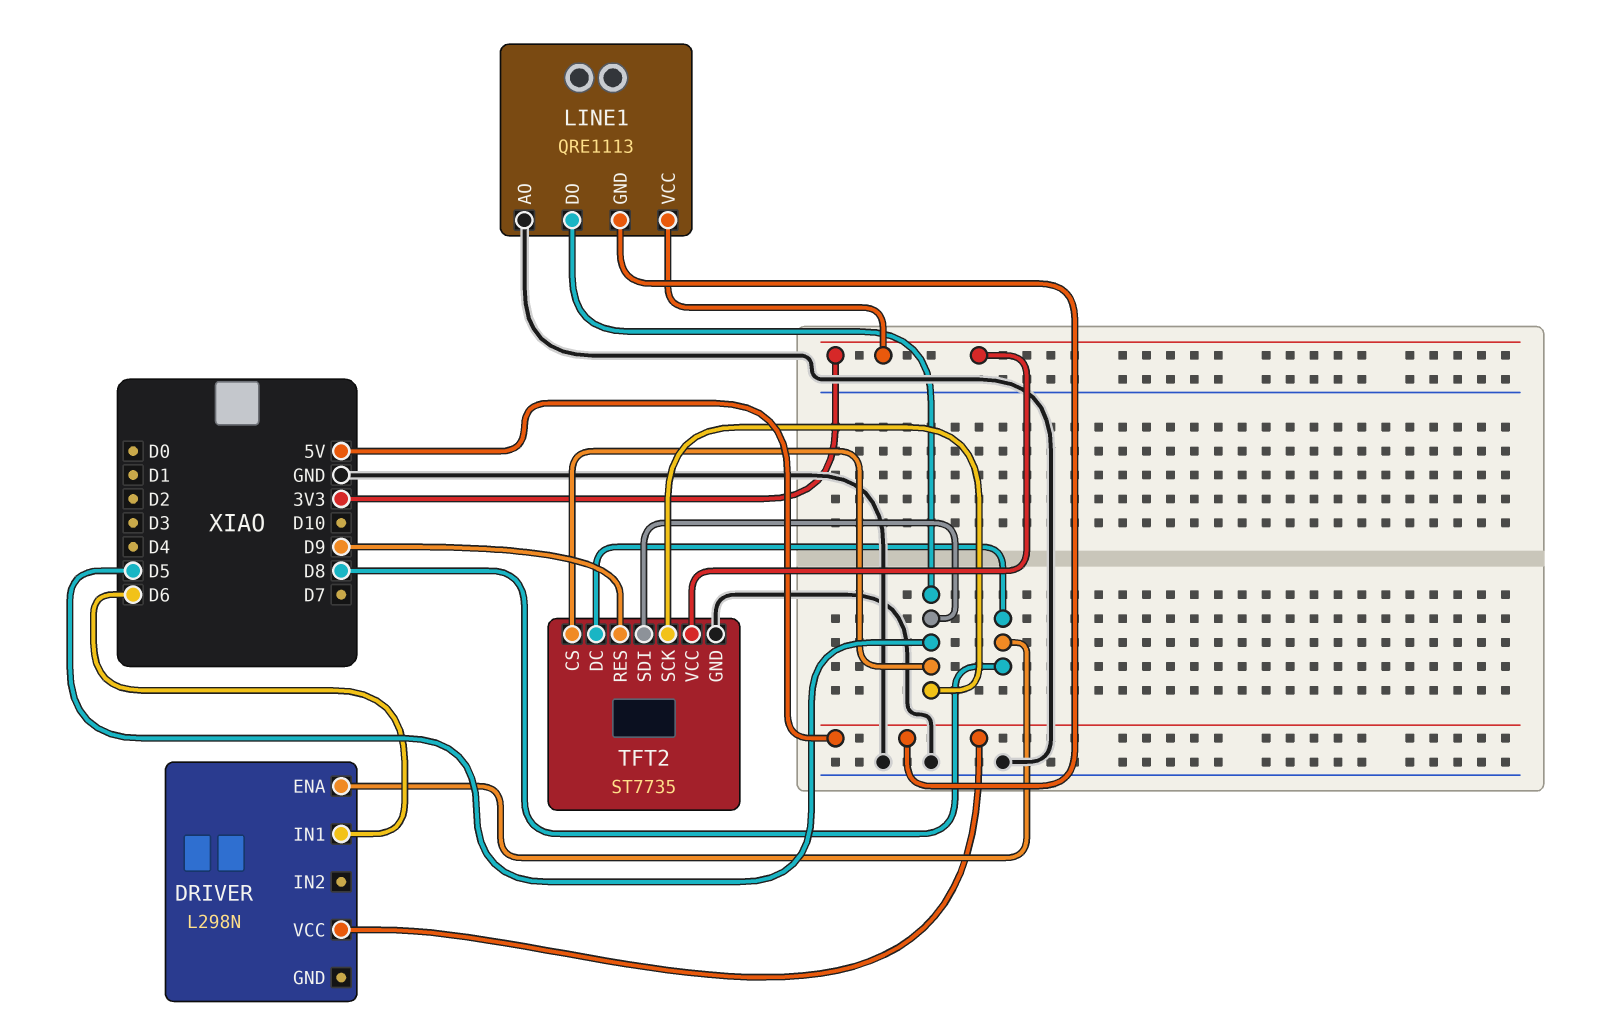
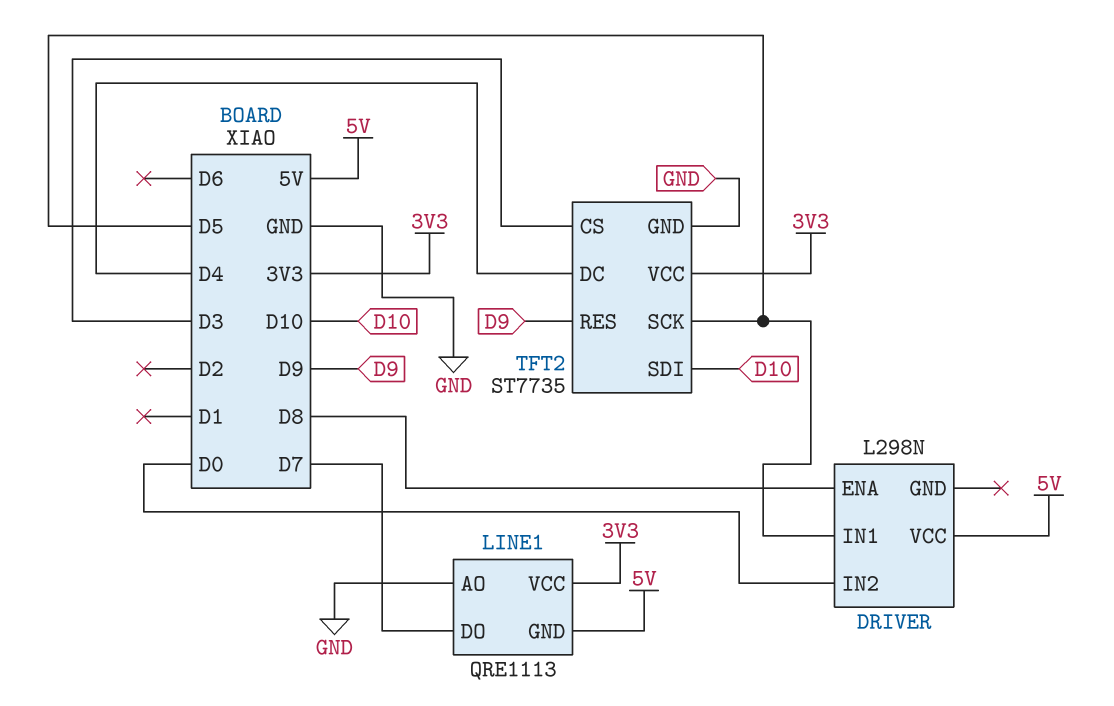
DRIVER pin IN1: D6 -> D5
DRIVER pin IN2: none -> D0
LINE1 pin DO: D5 -> D7
TFT2 pin CS: D5 -> D3
TFT2 pin DC: D8 -> D4
TFT2 pin SDI: D5 -> D10

